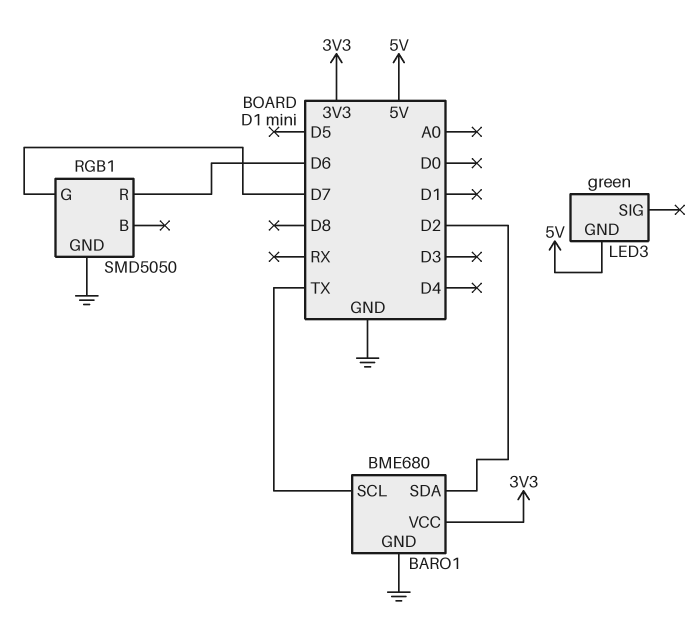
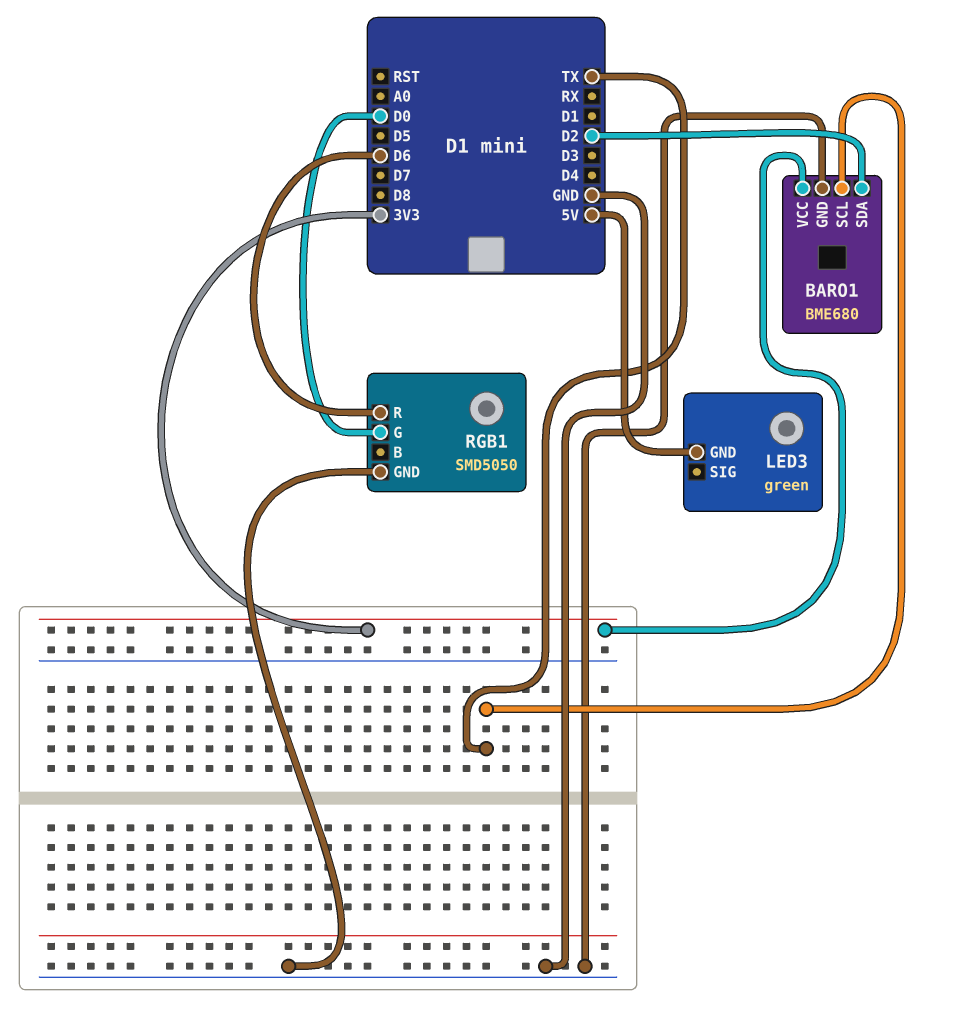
RGB1 pin G: D7 -> D0

